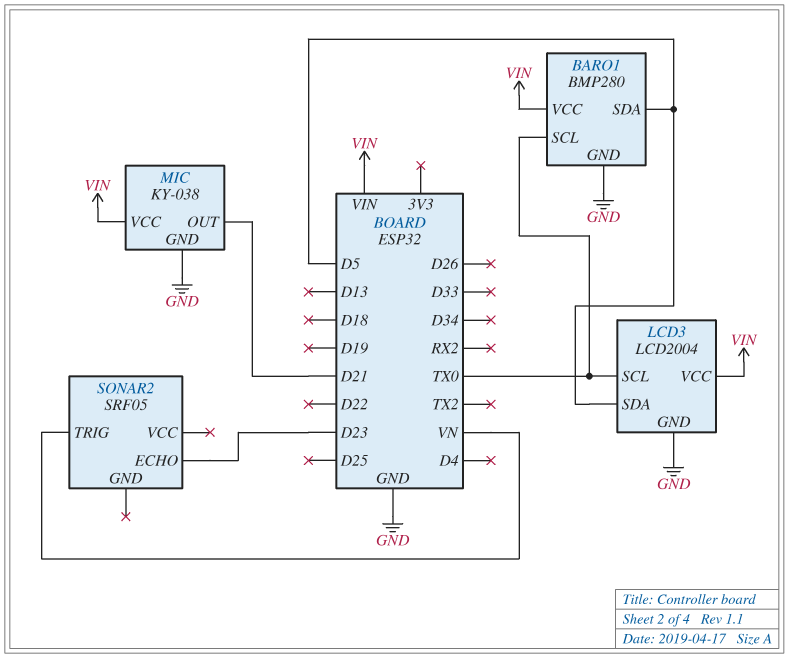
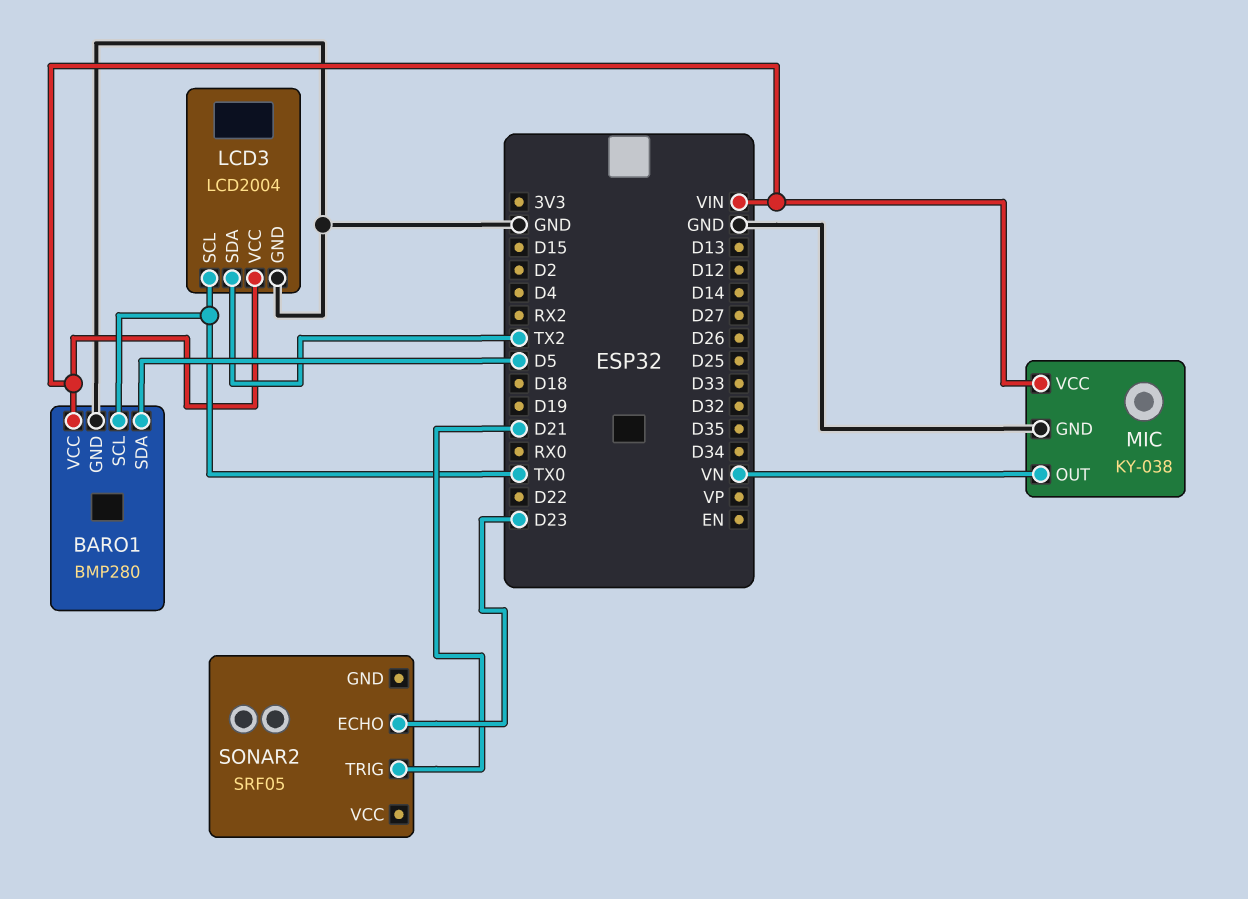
LCD3 pin SDA: D5 -> TX2
MIC pin OUT: D21 -> VN
SONAR2 pin TRIG: VN -> D21

